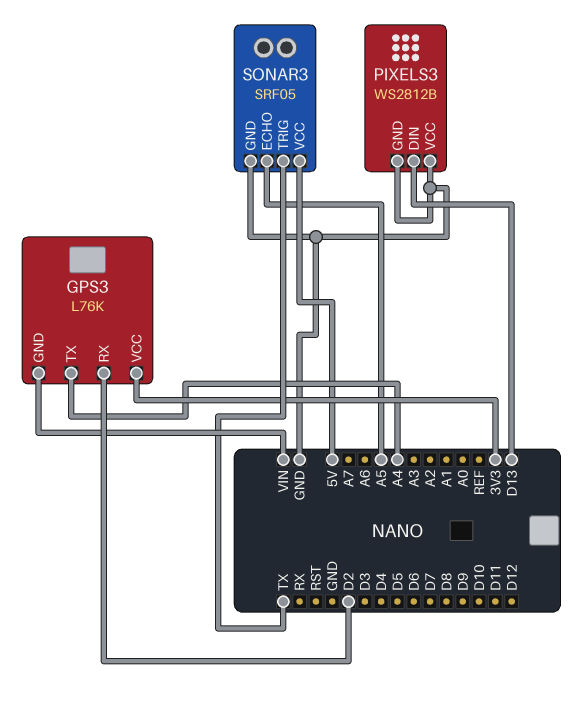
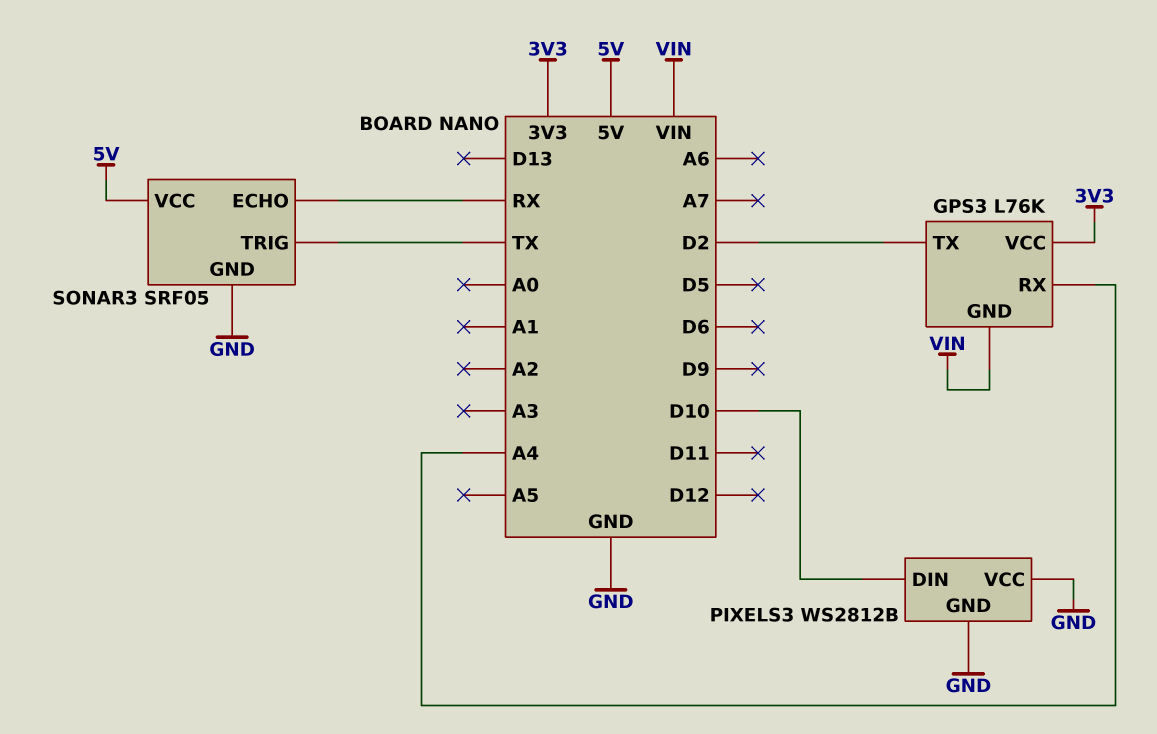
GPS3 pin RX: D2 -> A4
GPS3 pin TX: A4 -> D2
PIXELS3 pin DIN: D13 -> D10
SONAR3 pin ECHO: A5 -> RX

